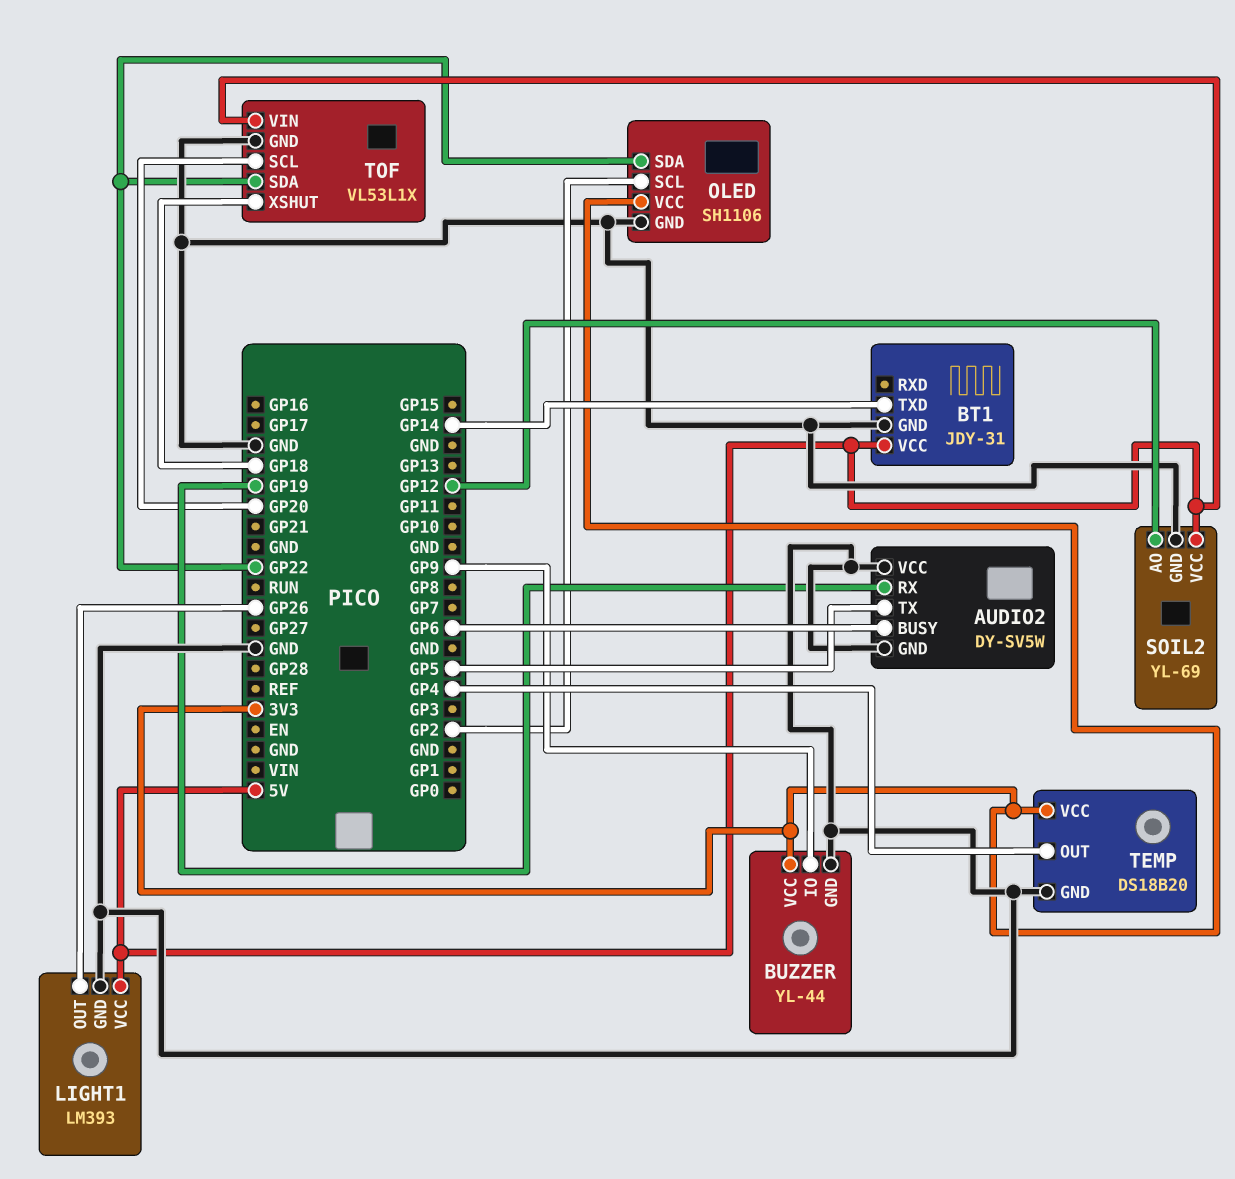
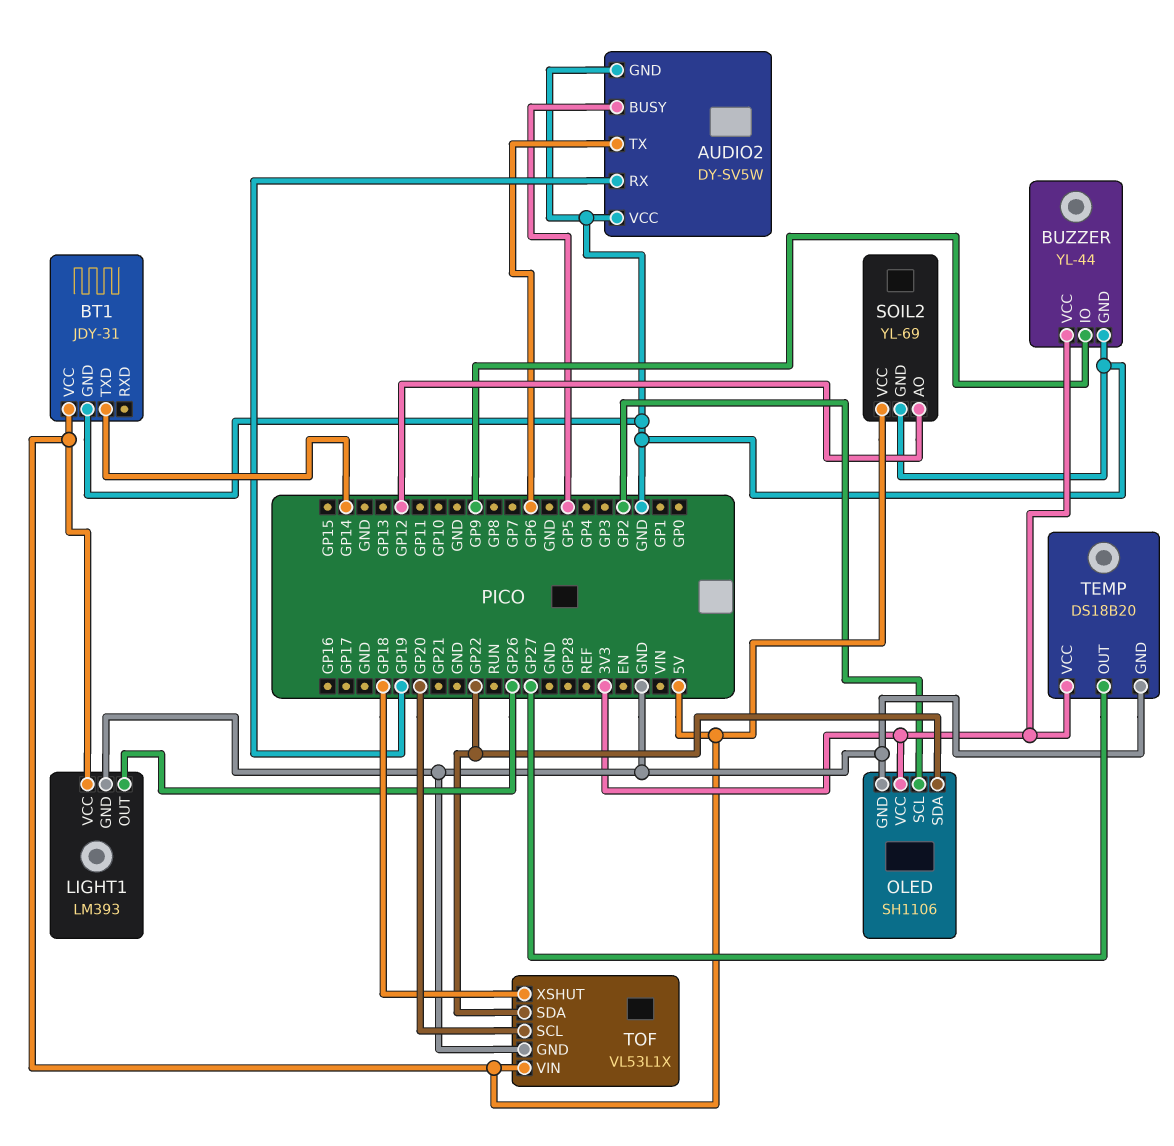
AUDIO2 pin BUSY: GP6 -> GP5
AUDIO2 pin TX: GP5 -> GP6
TEMP pin OUT: GP4 -> GP27

